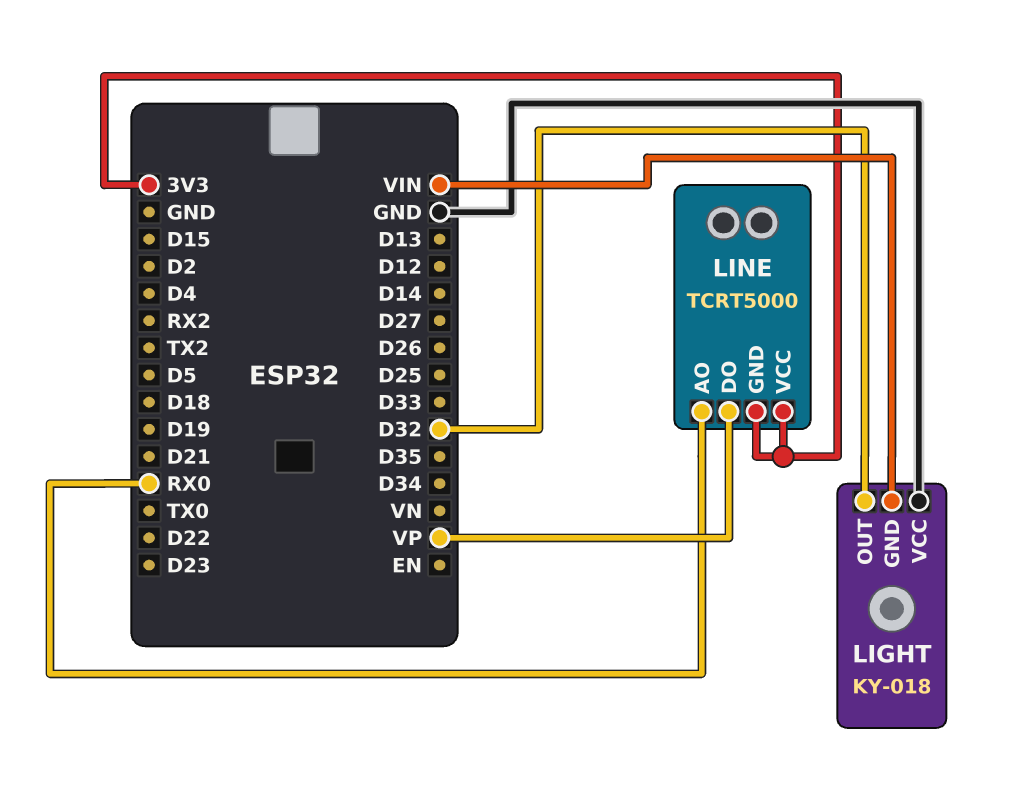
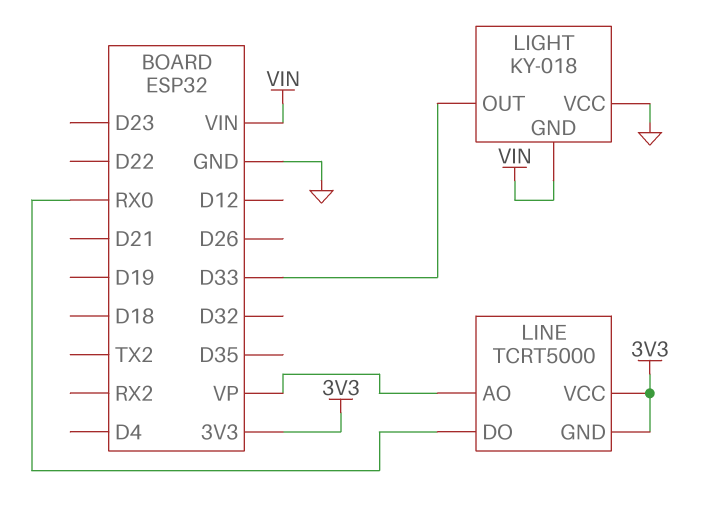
LIGHT pin OUT: D32 -> D33
LINE pin AO: RX0 -> VP
LINE pin DO: VP -> RX0

